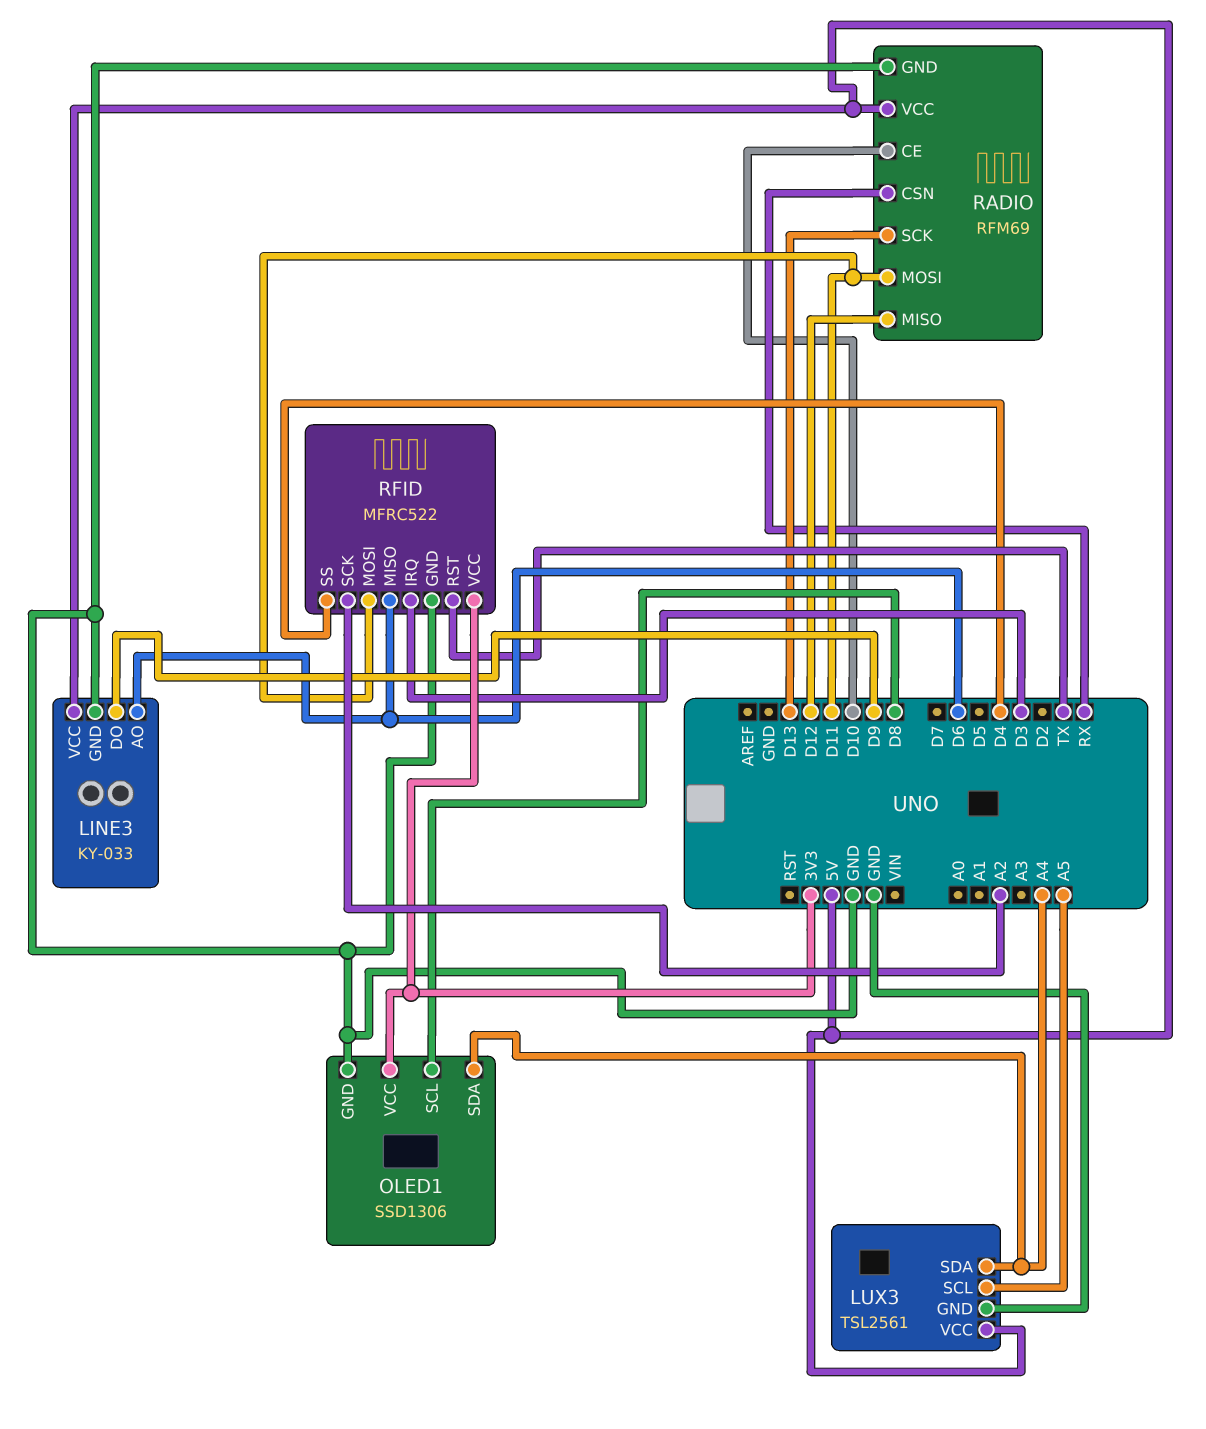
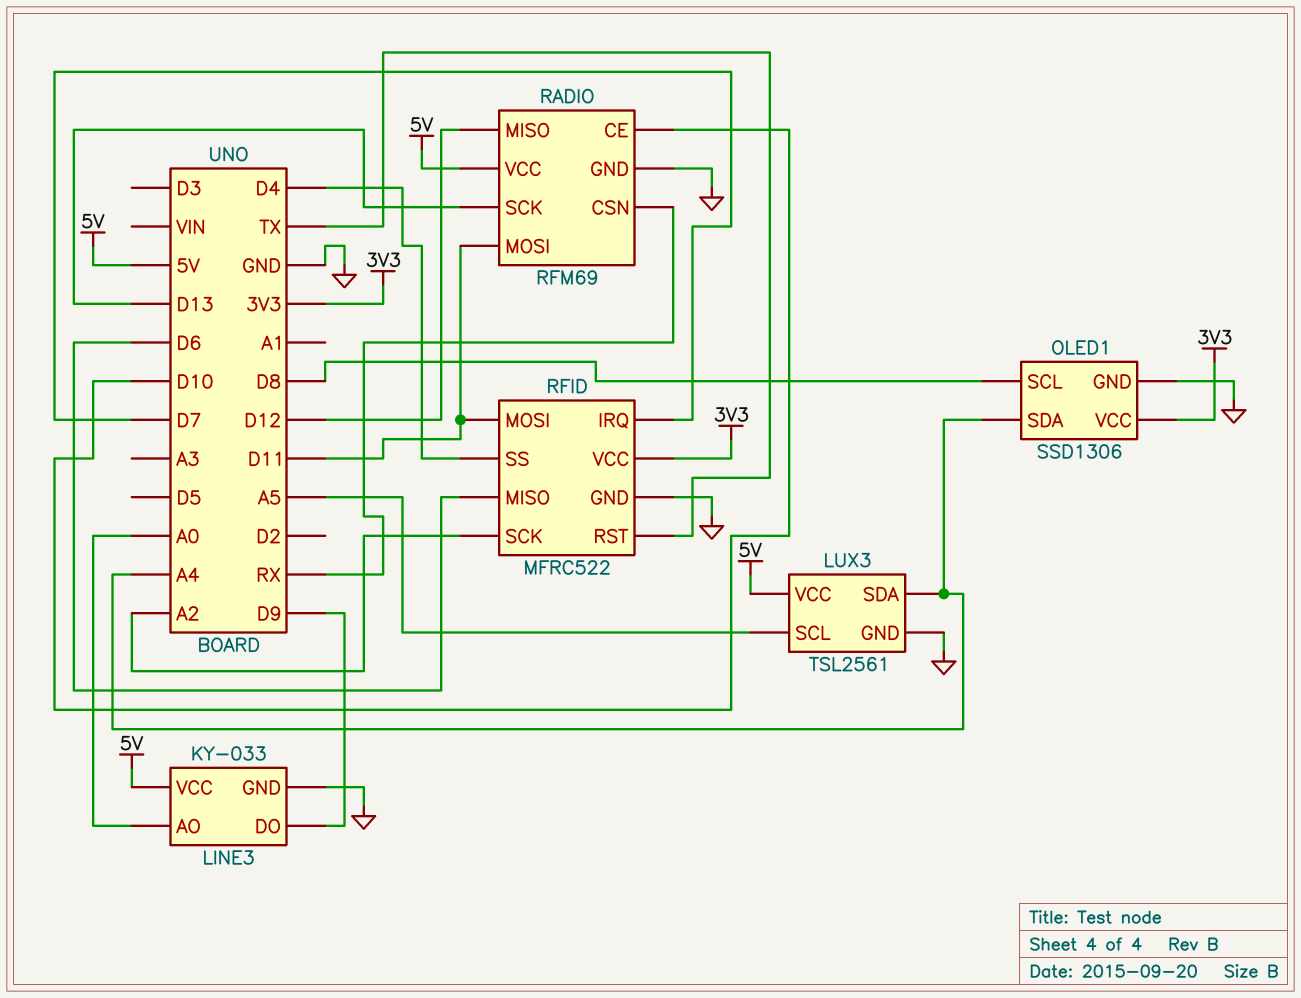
LINE3 pin AO: D6 -> A0
RFID pin IRQ: D3 -> D7

